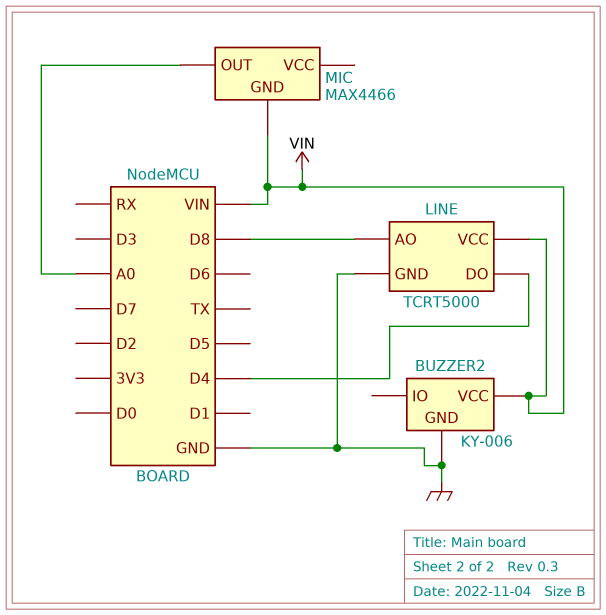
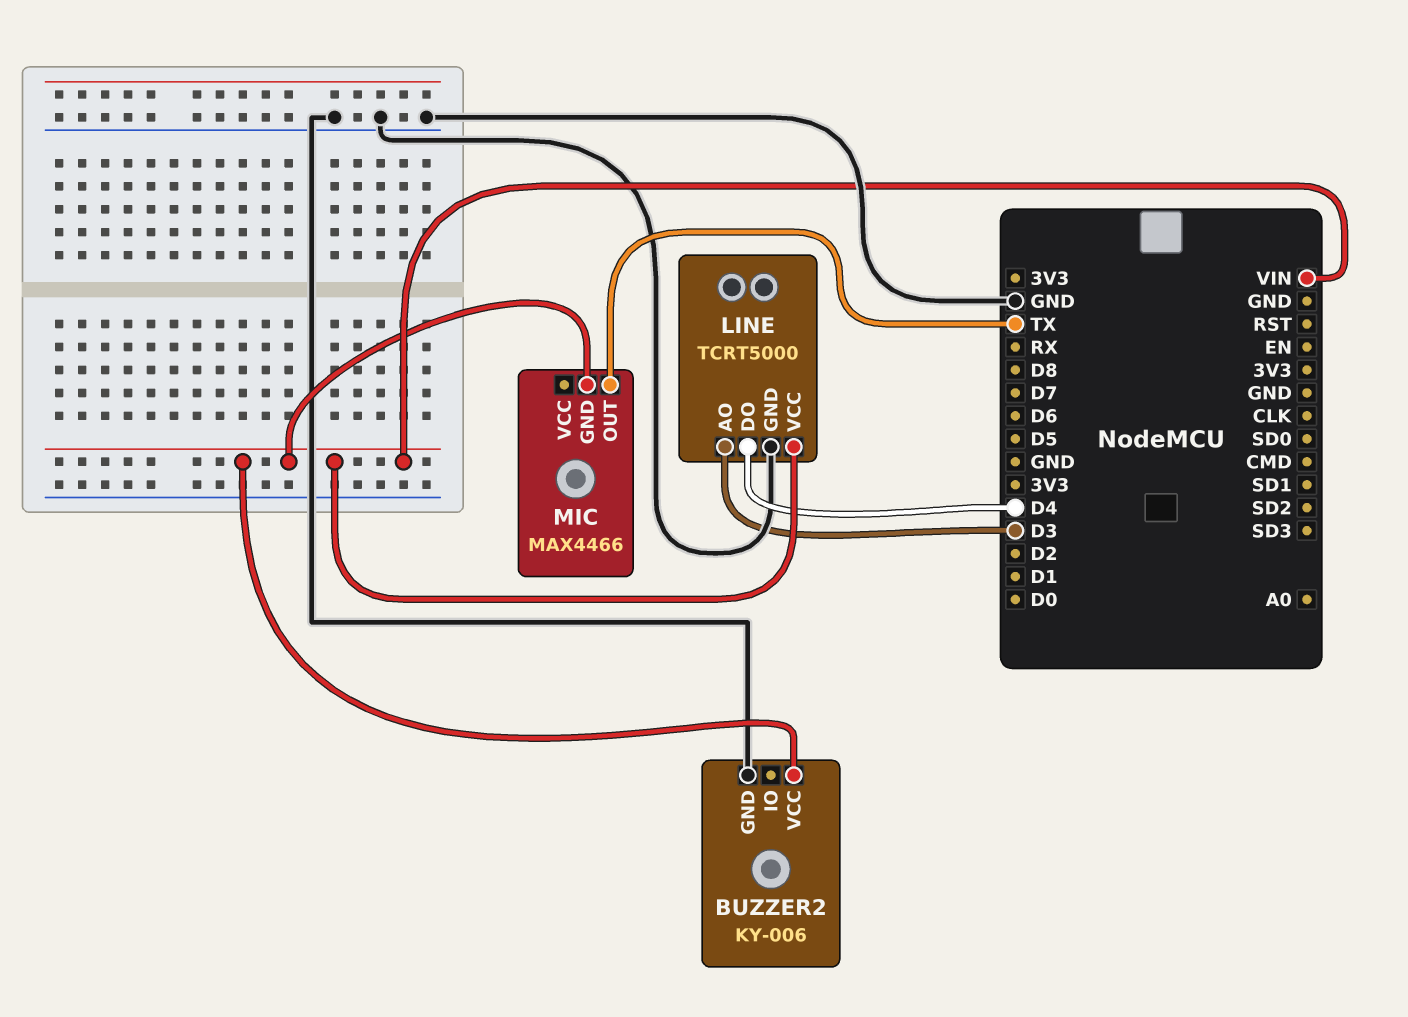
LINE pin AO: D8 -> D3
MIC pin OUT: A0 -> TX

